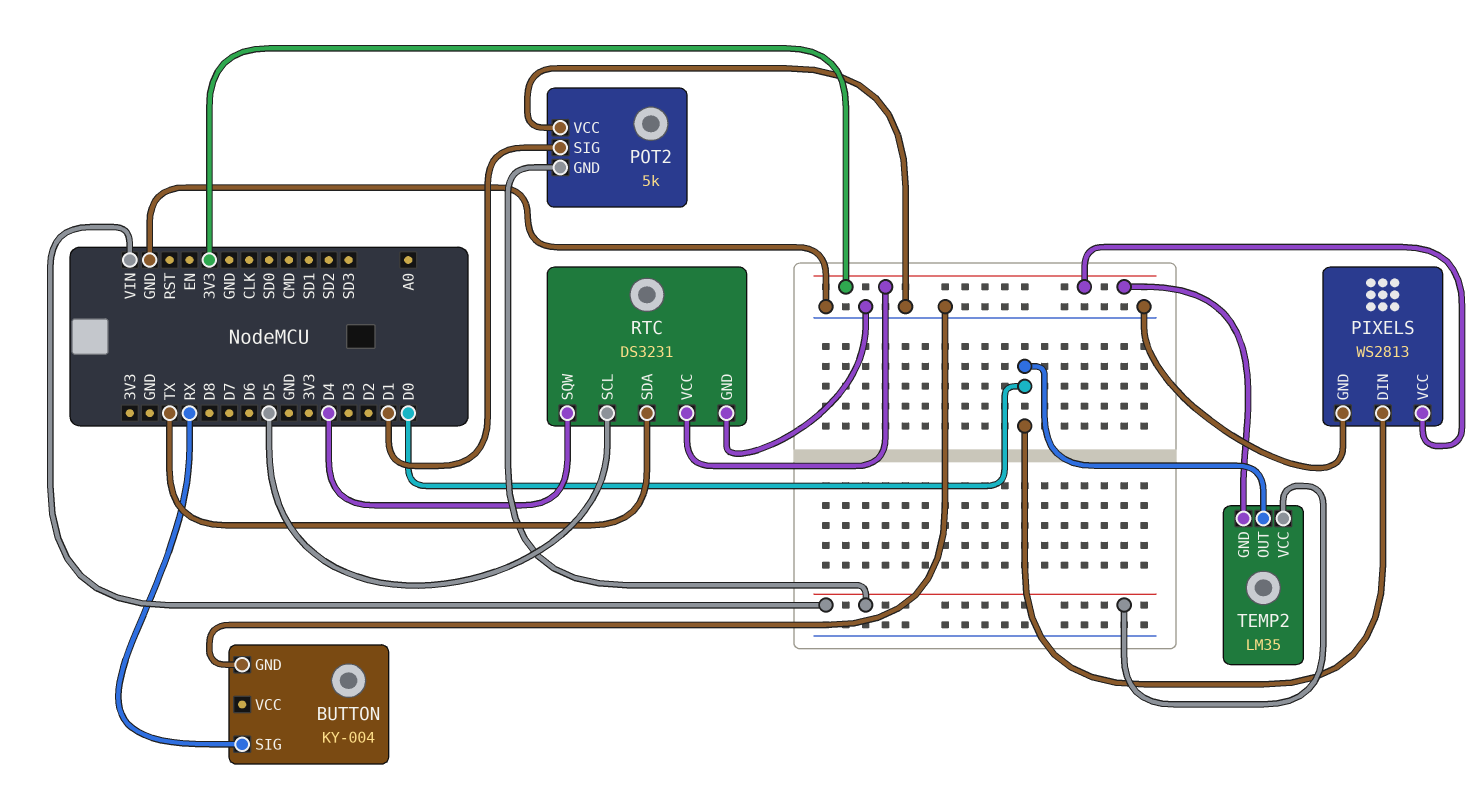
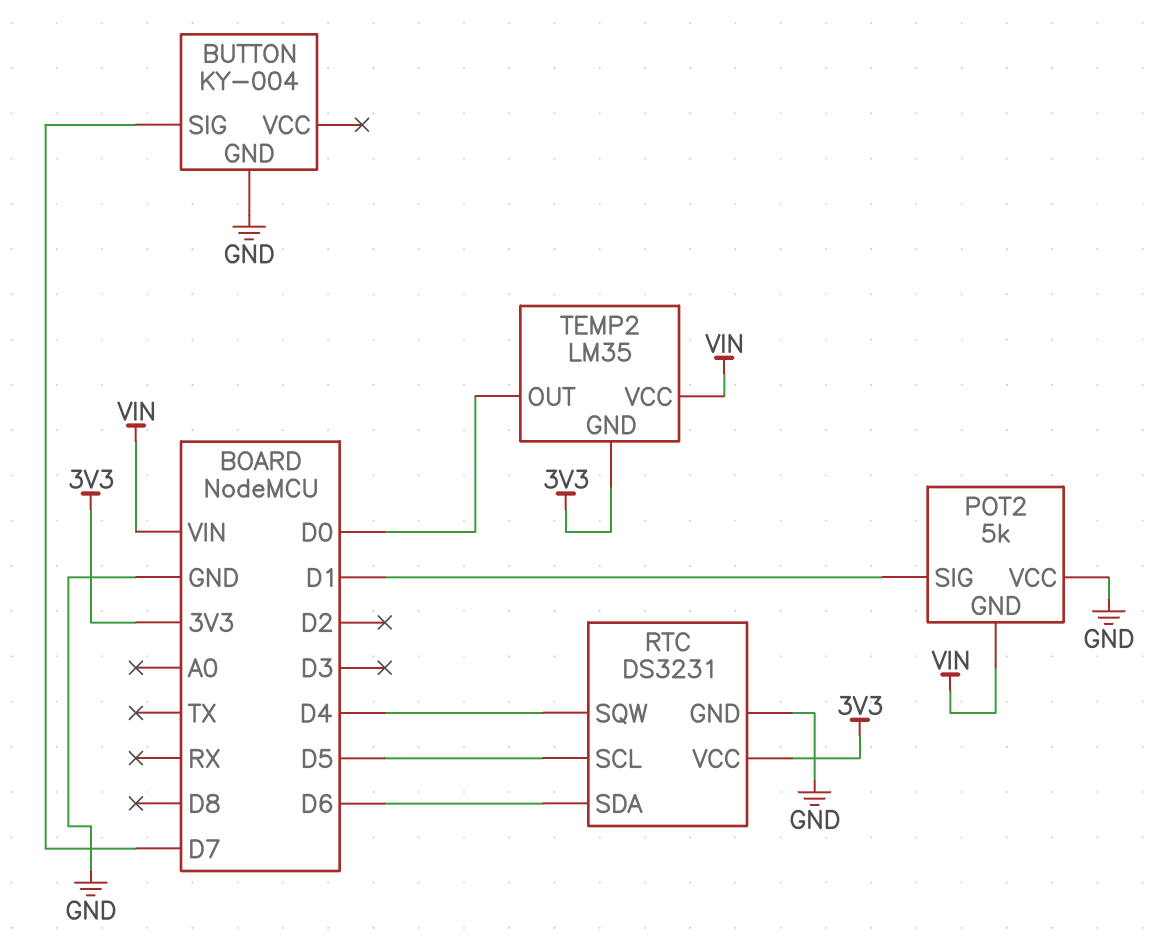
BUTTON pin SIG: RX -> D7
PIXELS: WS2813 -> none
PIXELS pin DIN: D0 -> none
PIXELS pin GND: GND -> none
PIXELS pin VCC: 3V3 -> none
RTC pin SDA: TX -> D6

